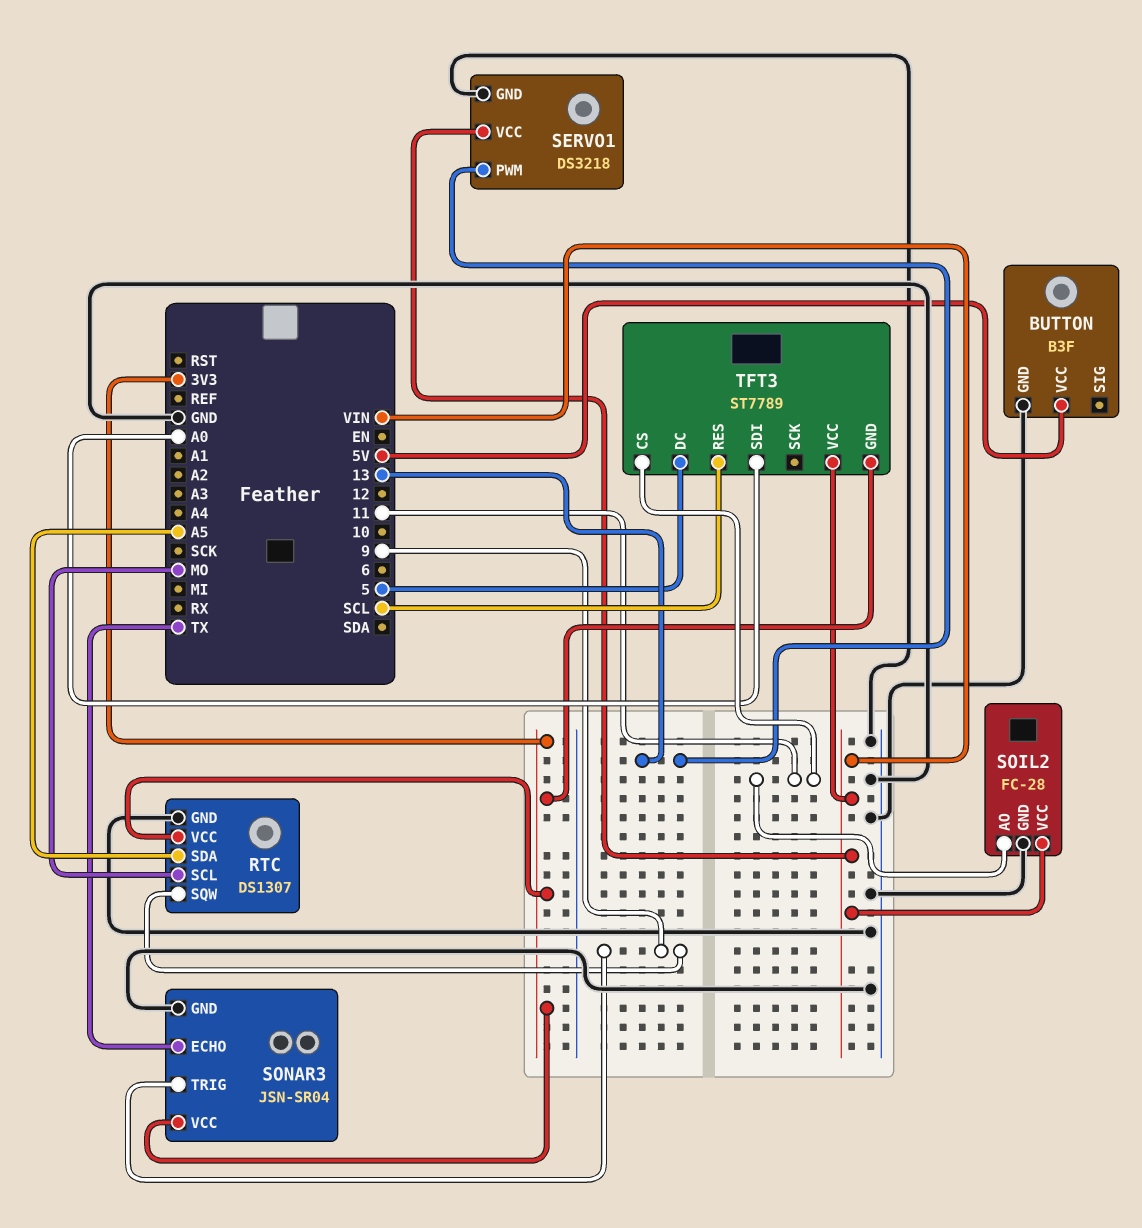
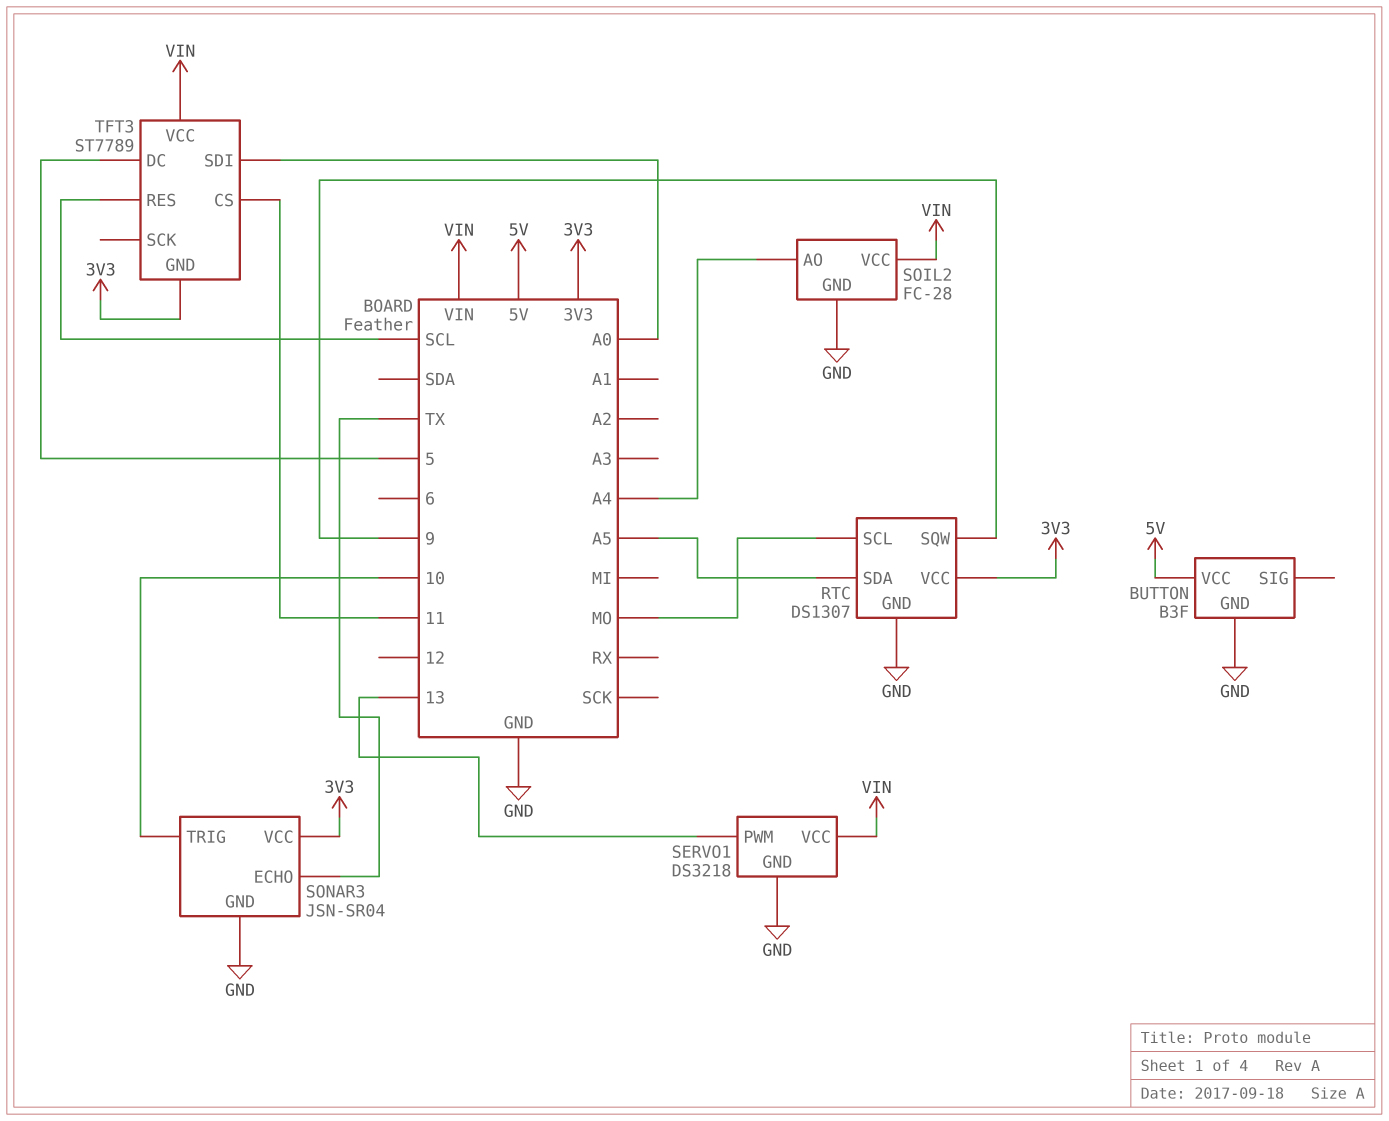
SOIL2 pin AO: 11 -> A4
SONAR3 pin TRIG: 9 -> 10

